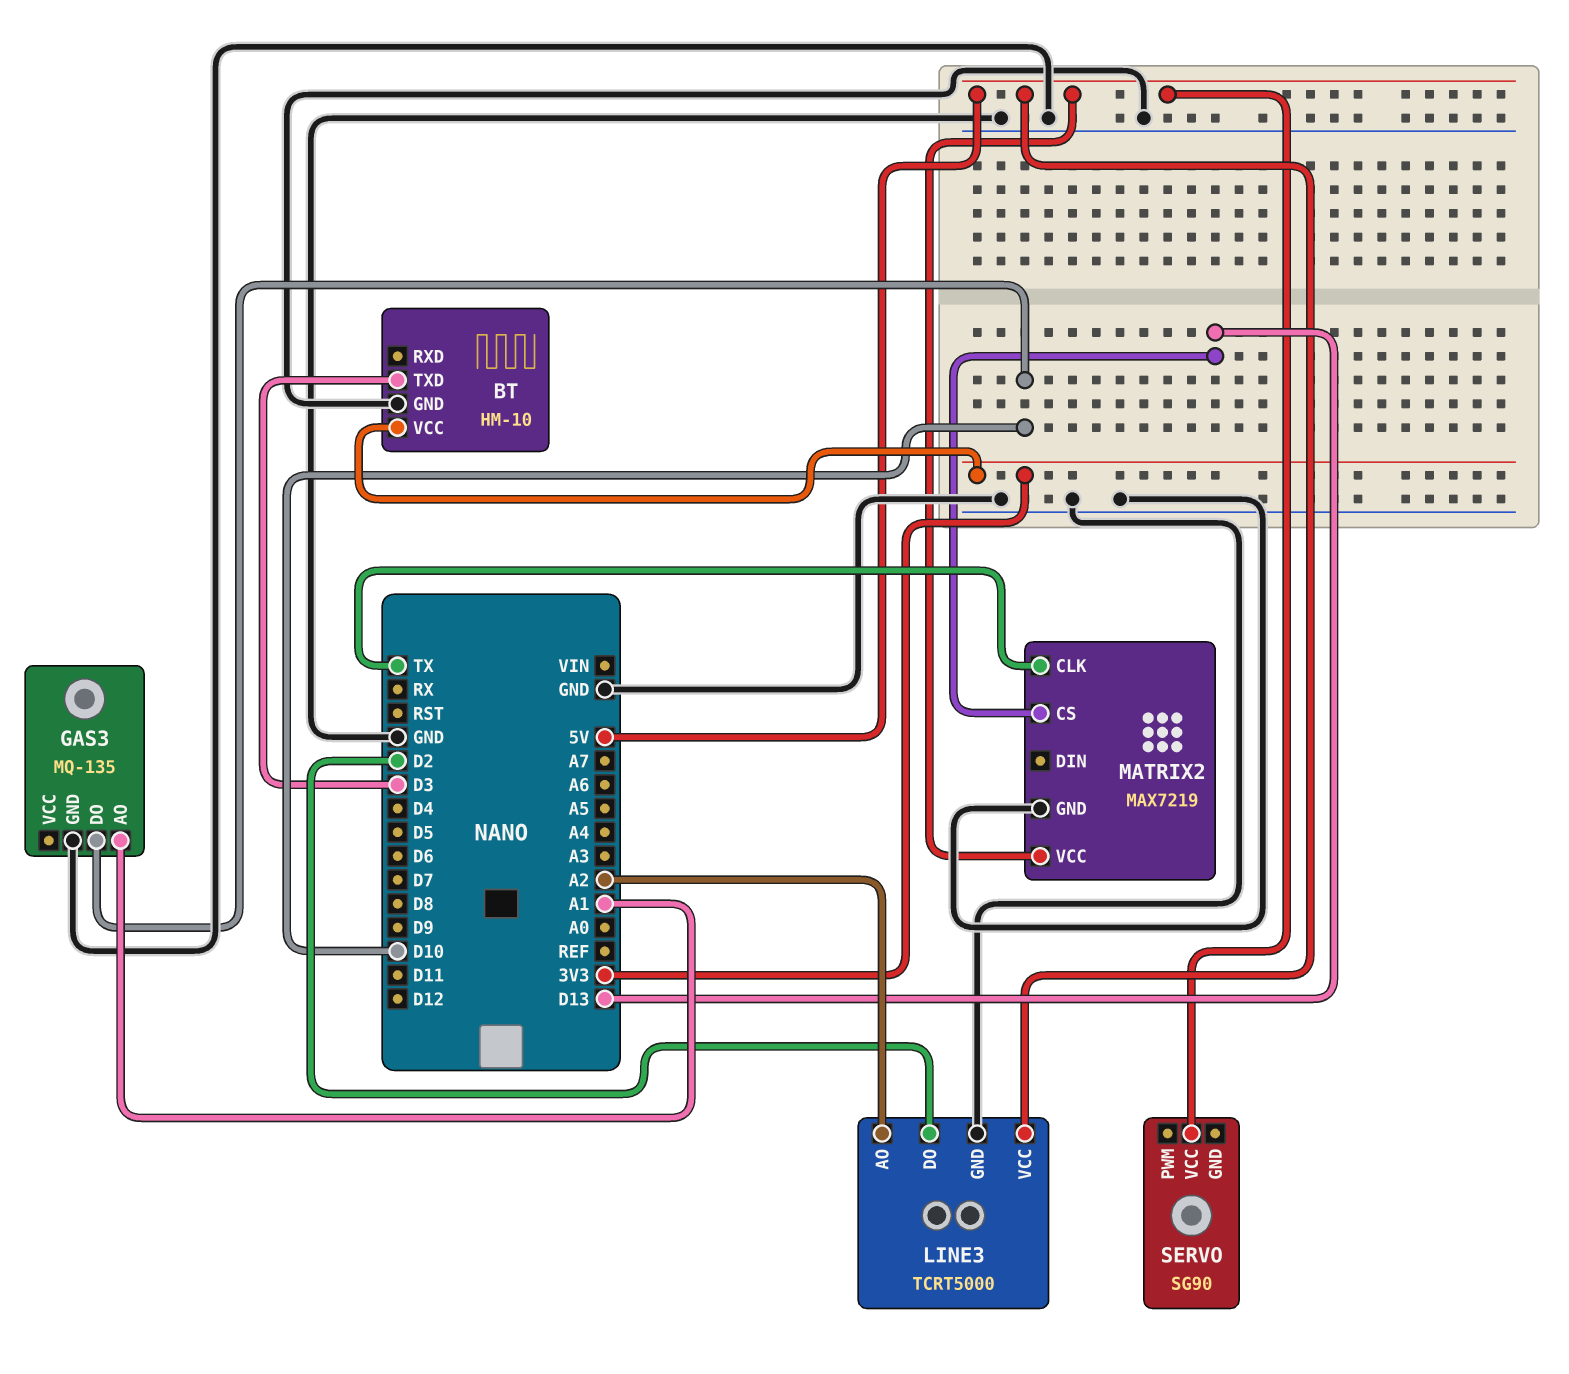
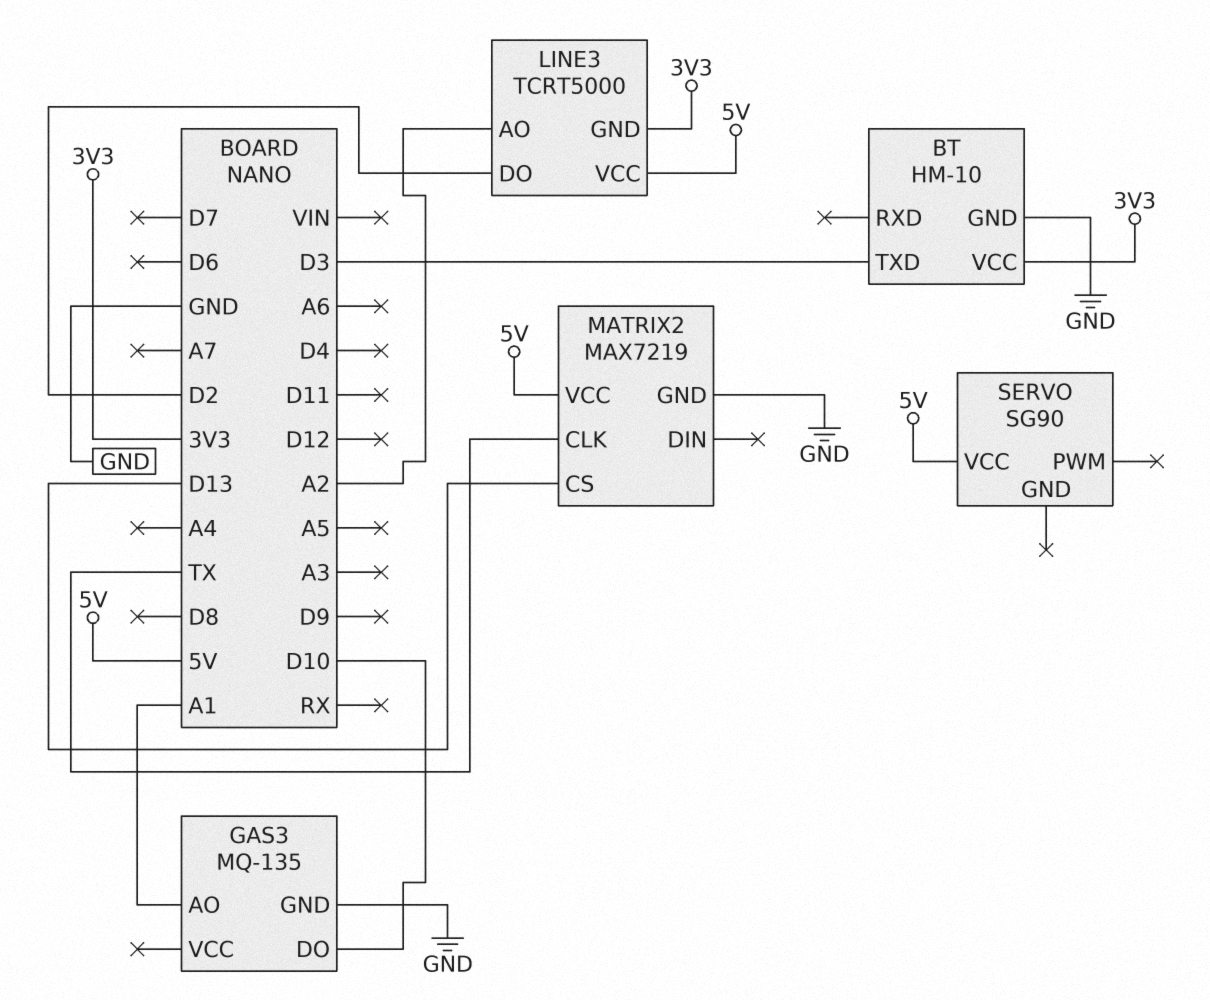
LINE3 pin GND: GND -> 3V3

